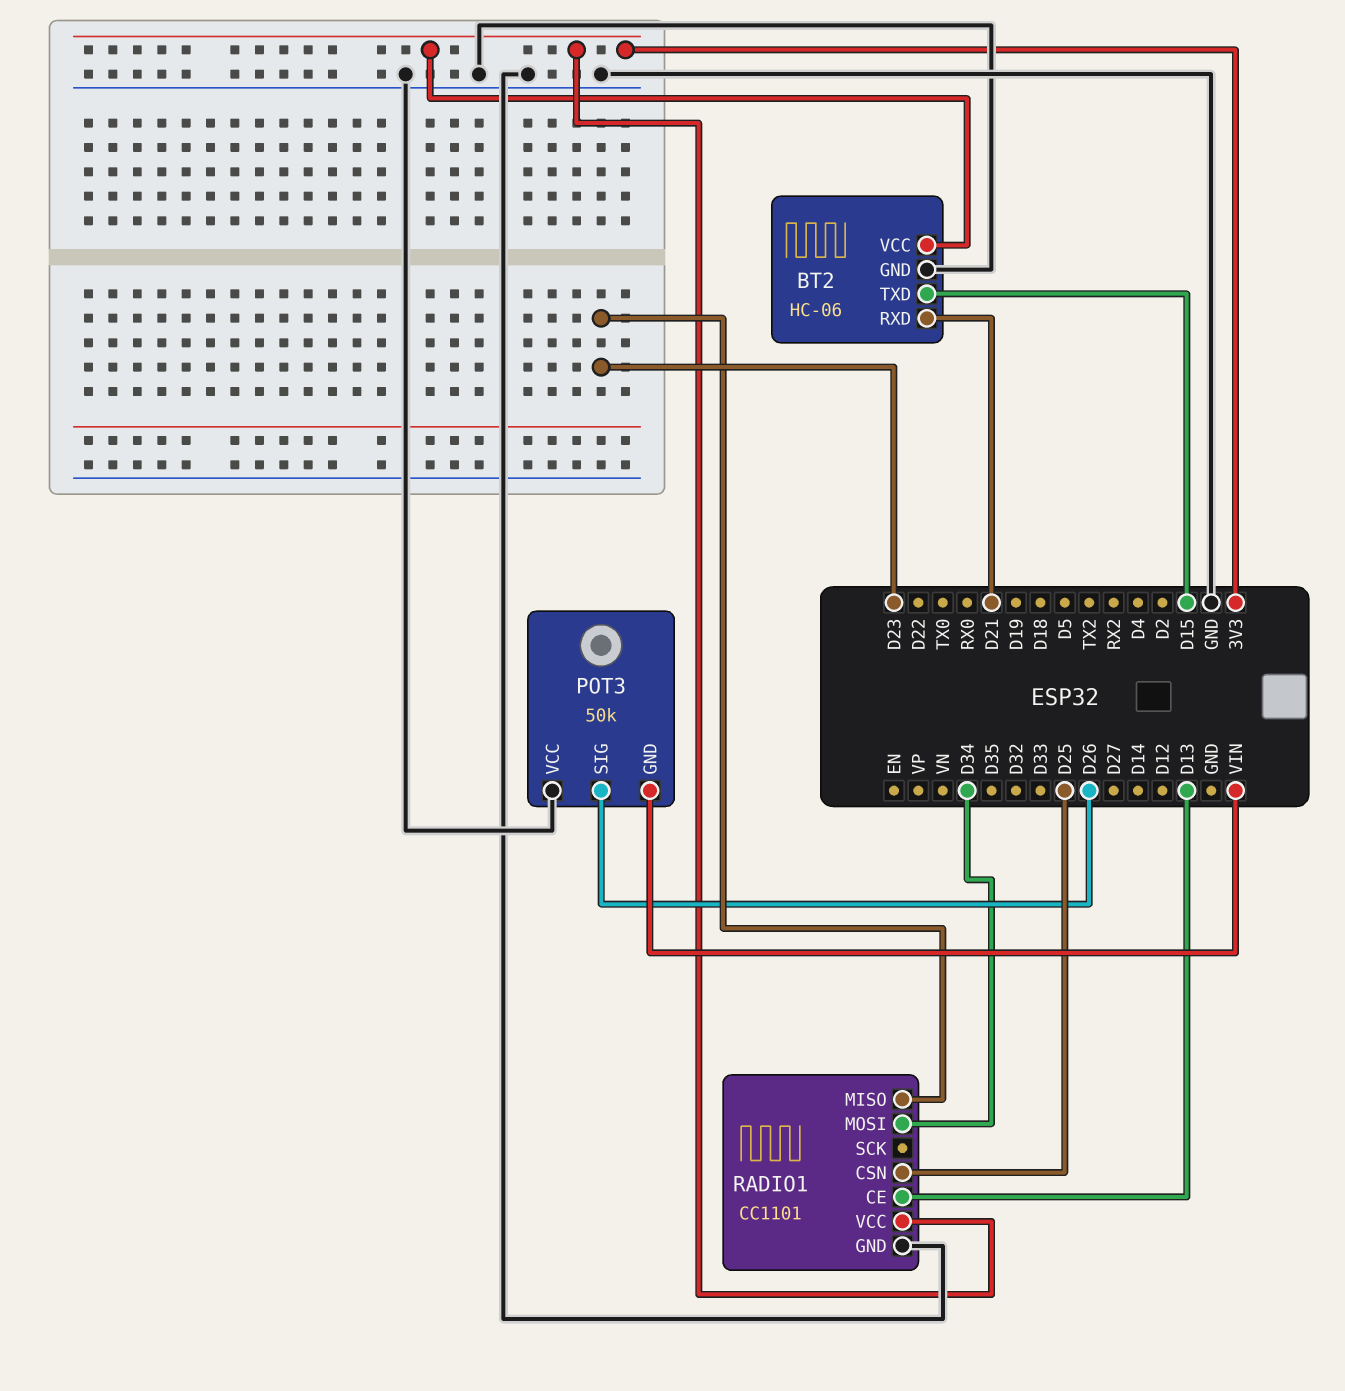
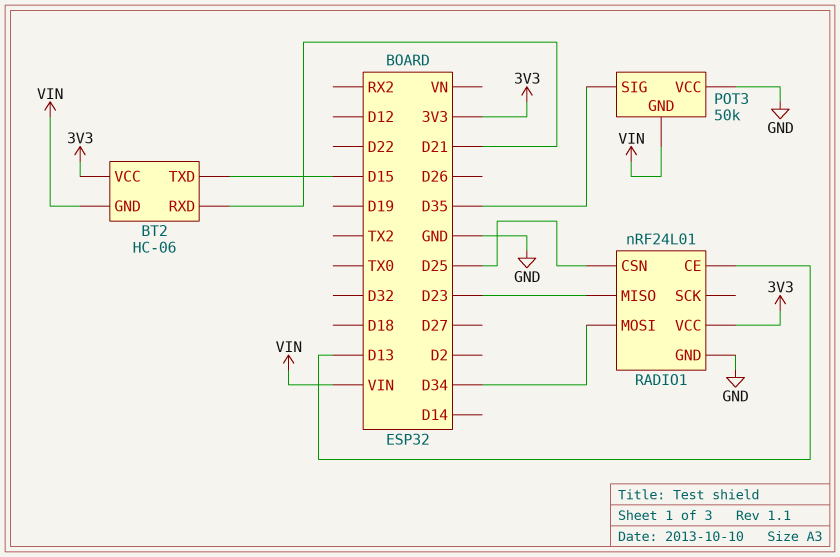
BT2 pin GND: GND -> VIN
POT3 pin SIG: D26 -> D35
RADIO1: CC1101 -> nRF24L01

